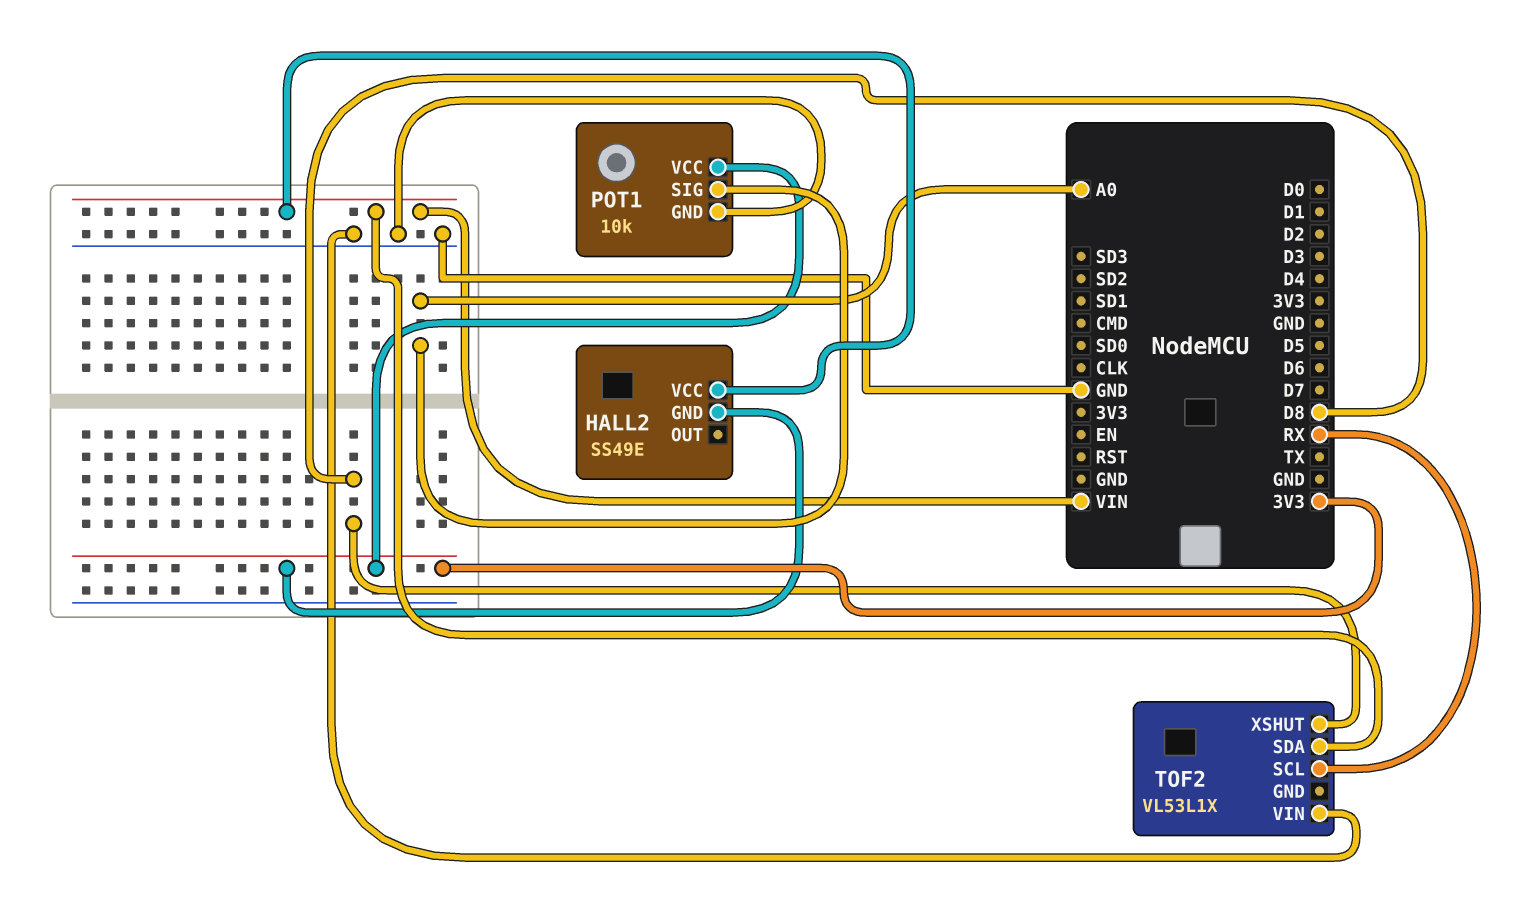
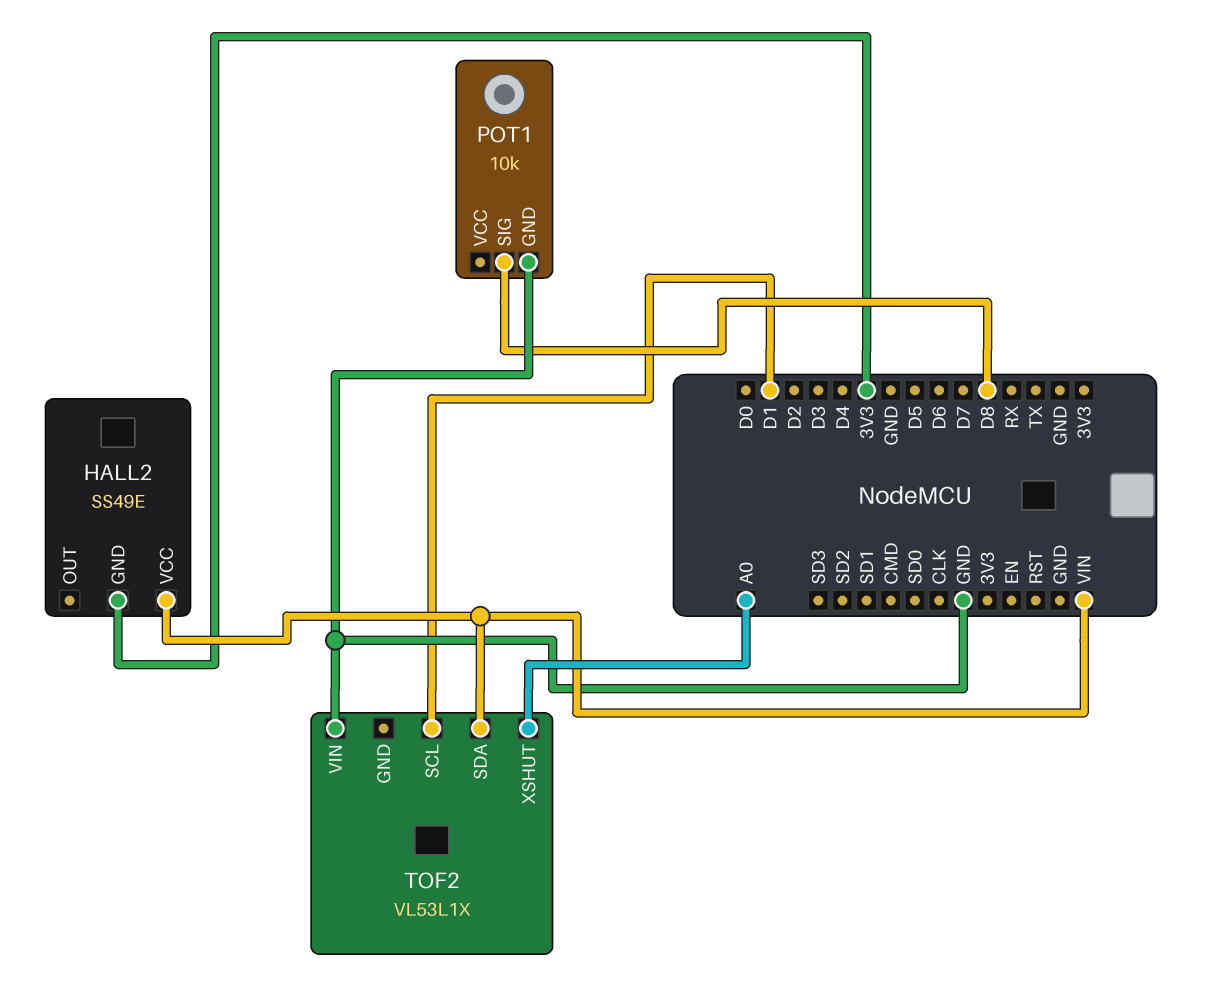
POT1 pin SIG: A0 -> D8
POT1 pin VCC: 3V3 -> none
TOF2 pin SCL: RX -> D1
TOF2 pin XSHUT: D8 -> A0

